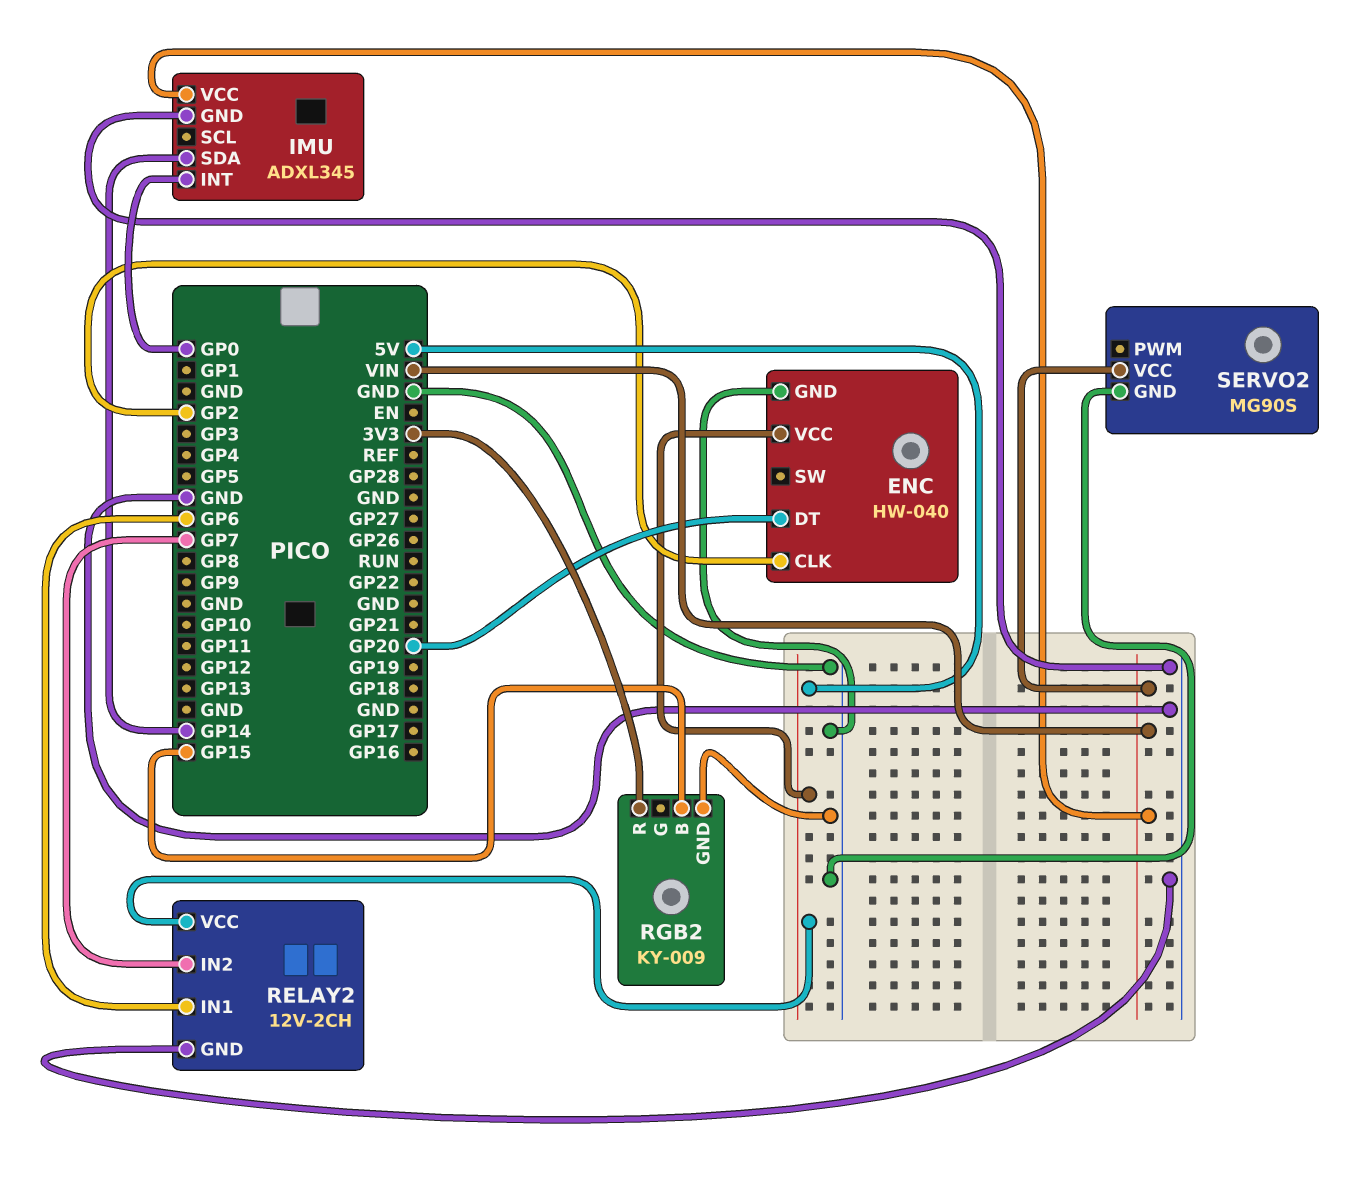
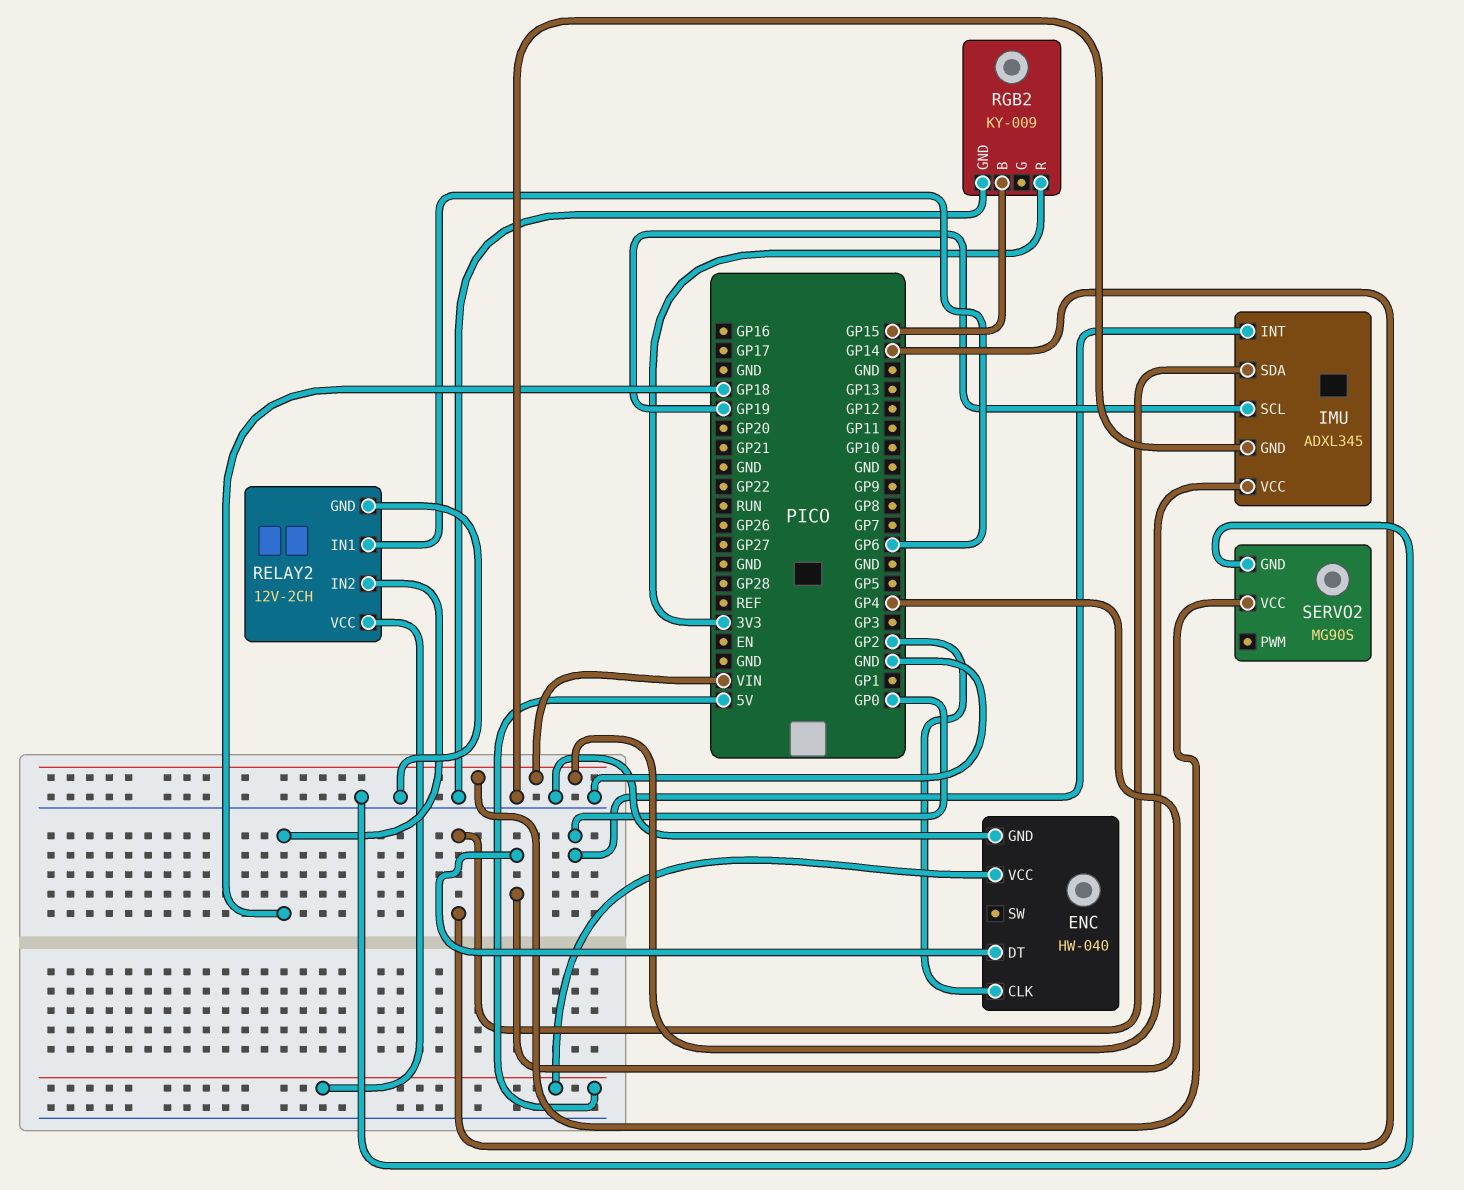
ENC pin DT: GP20 -> GP4
IMU pin SCL: none -> GP19
RELAY2 pin IN2: GP7 -> GP18

